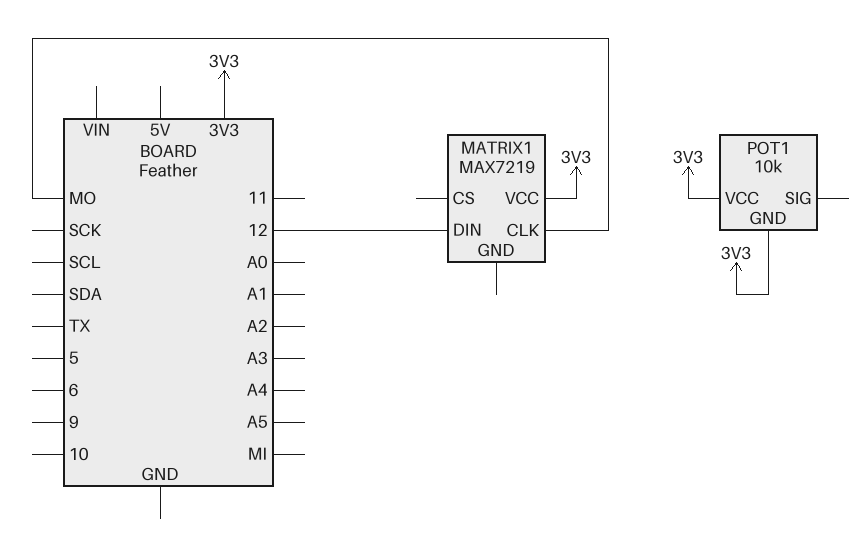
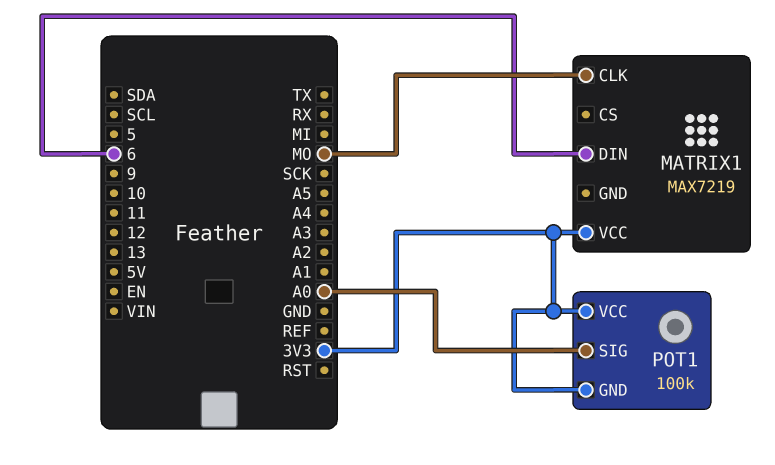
MATRIX1 pin DIN: 12 -> 6
POT1: 10k -> 100k
POT1 pin SIG: none -> A0

